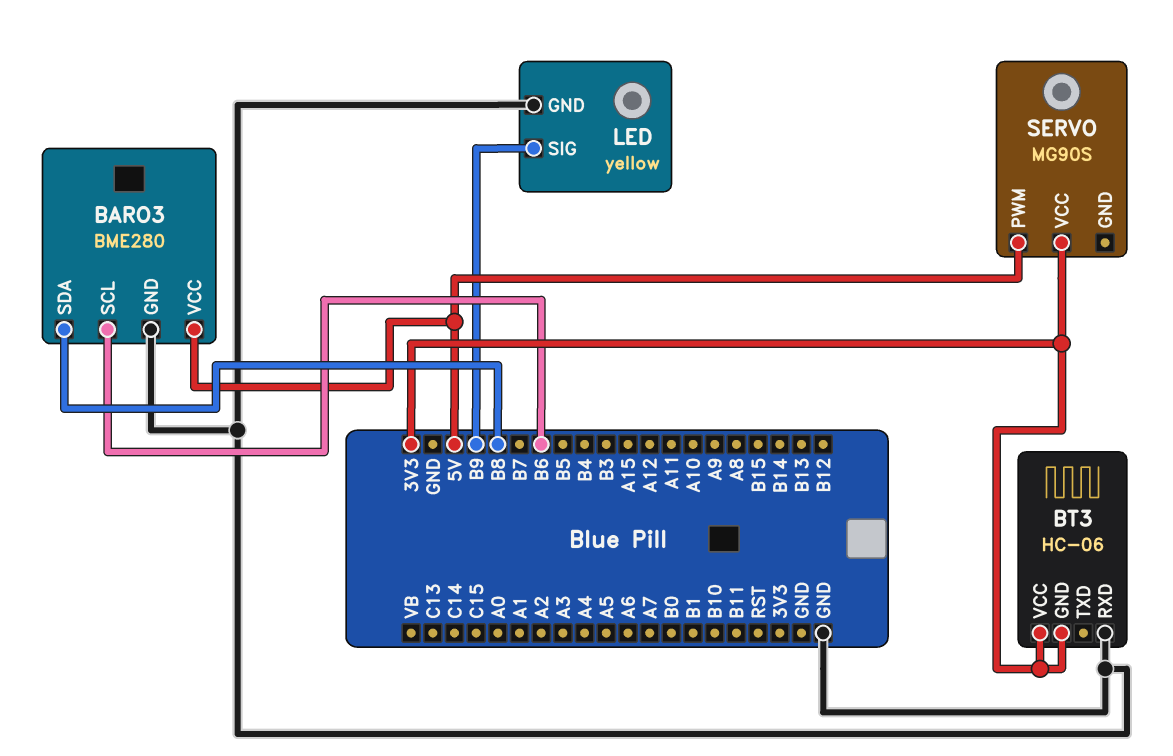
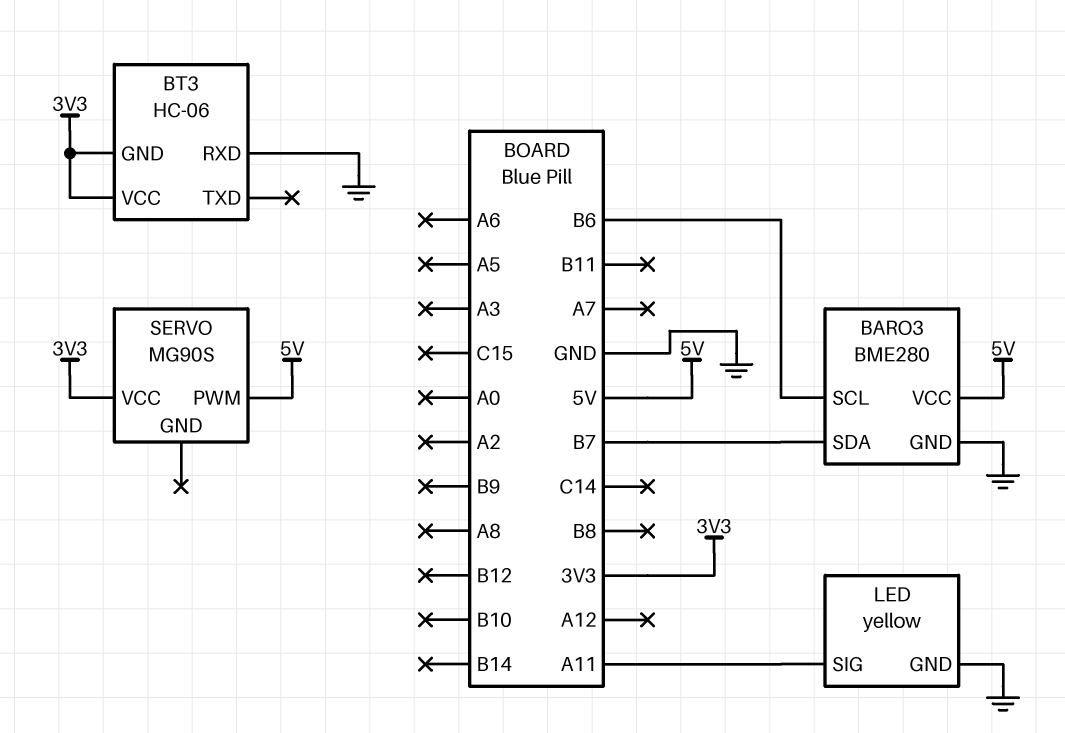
BARO3 pin SDA: B8 -> B7
LED pin SIG: B9 -> A11

